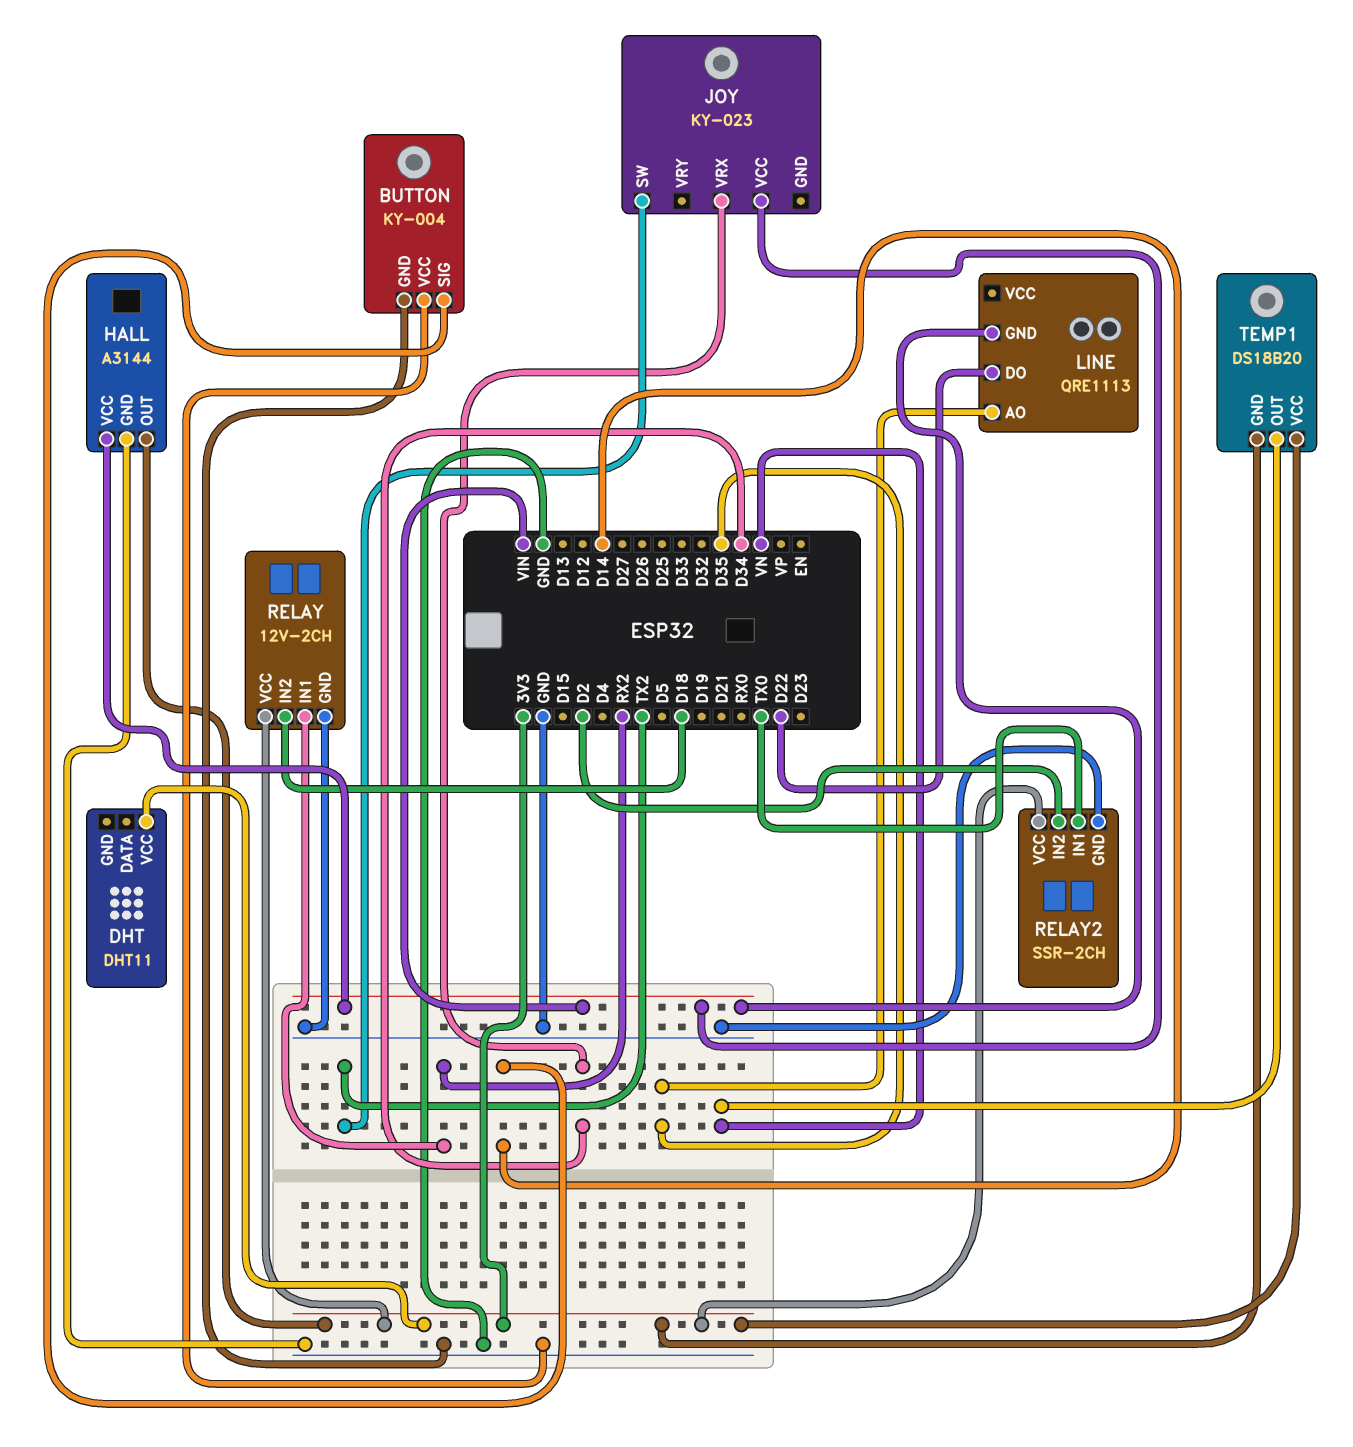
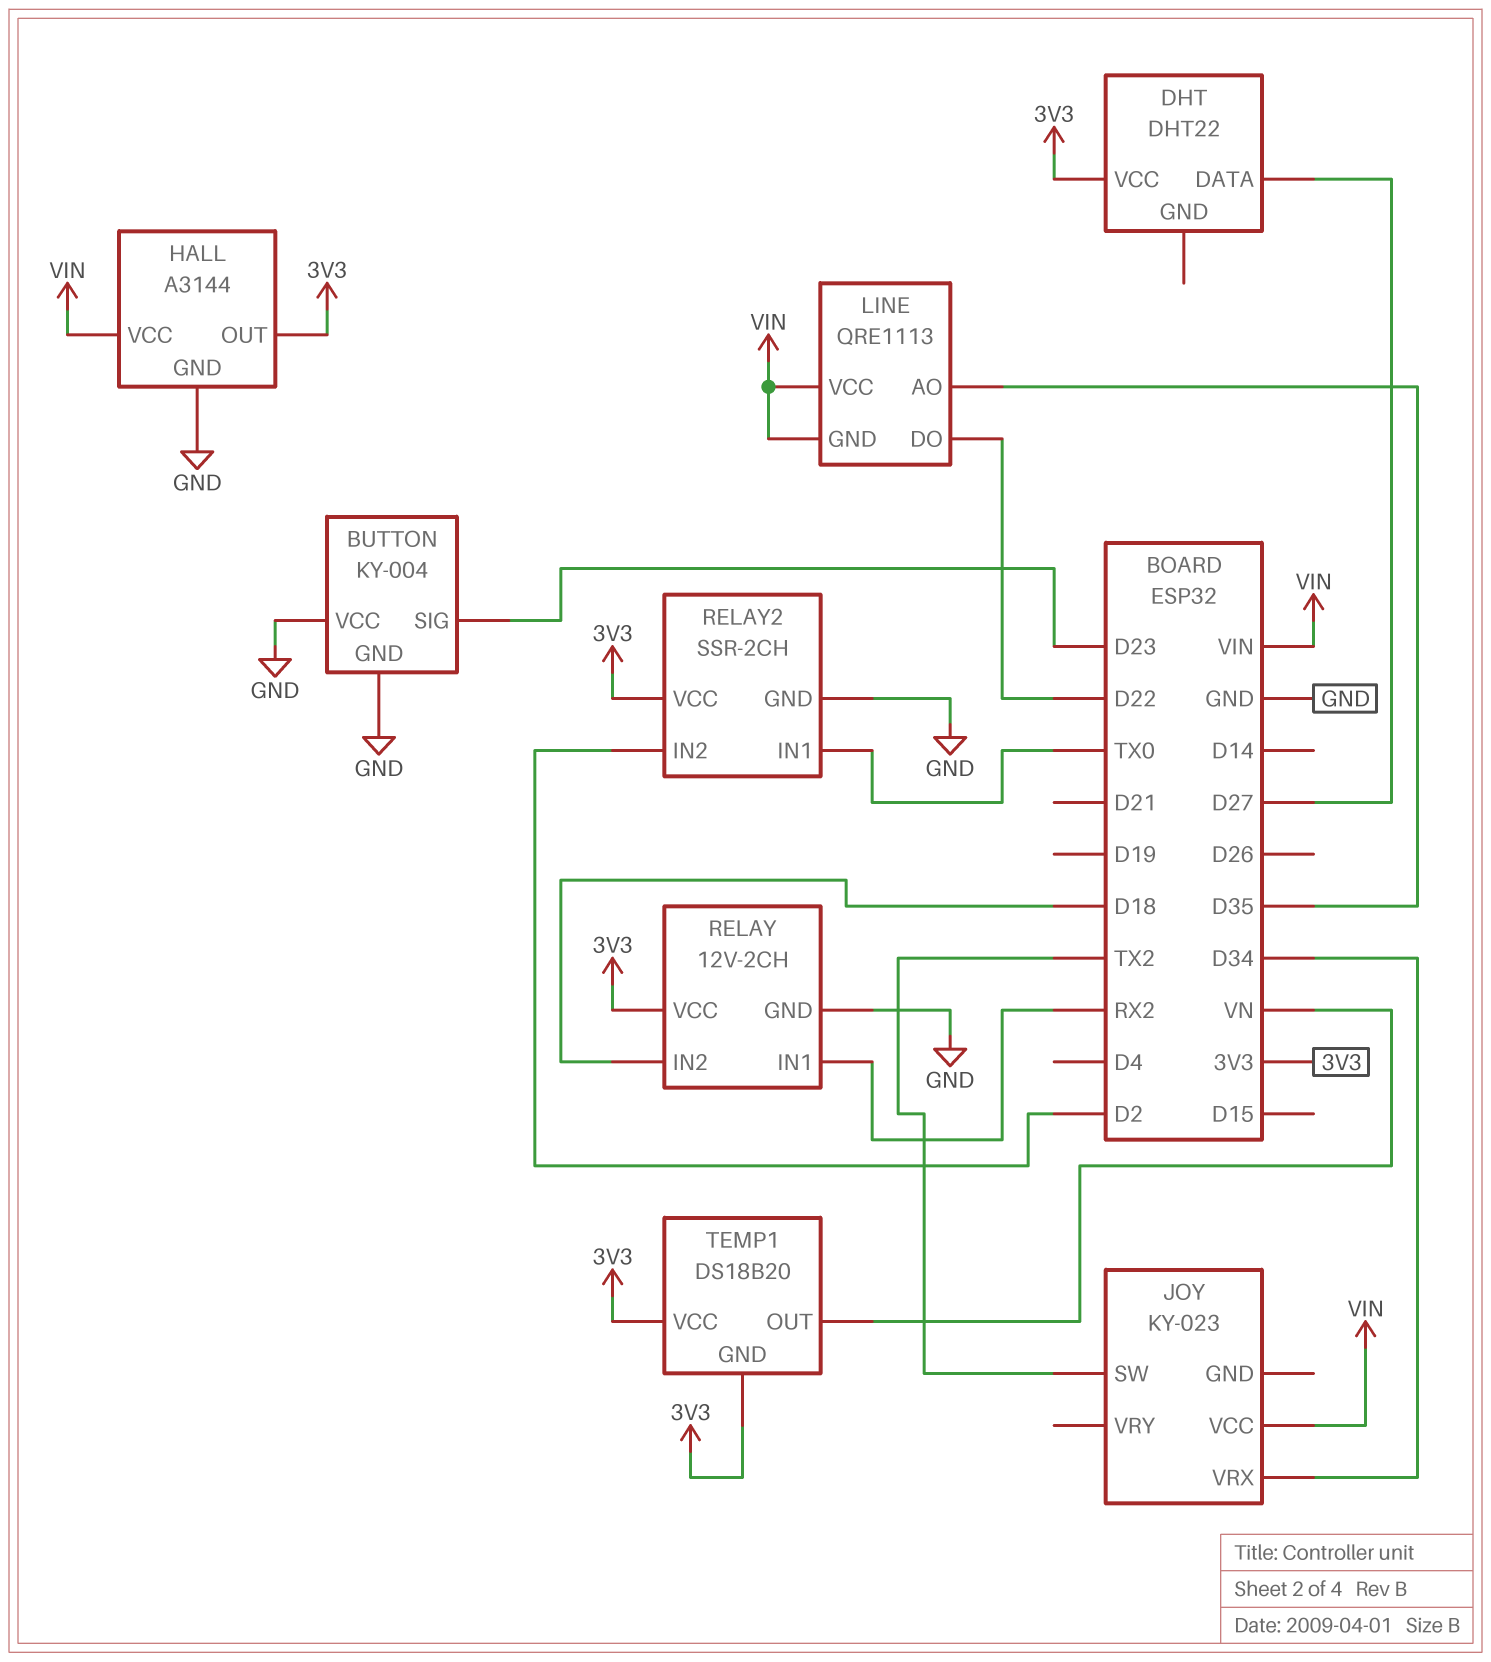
BUTTON pin SIG: D14 -> D23
DHT: DHT11 -> DHT22
DHT pin DATA: none -> D27
LINE pin VCC: none -> VIN

